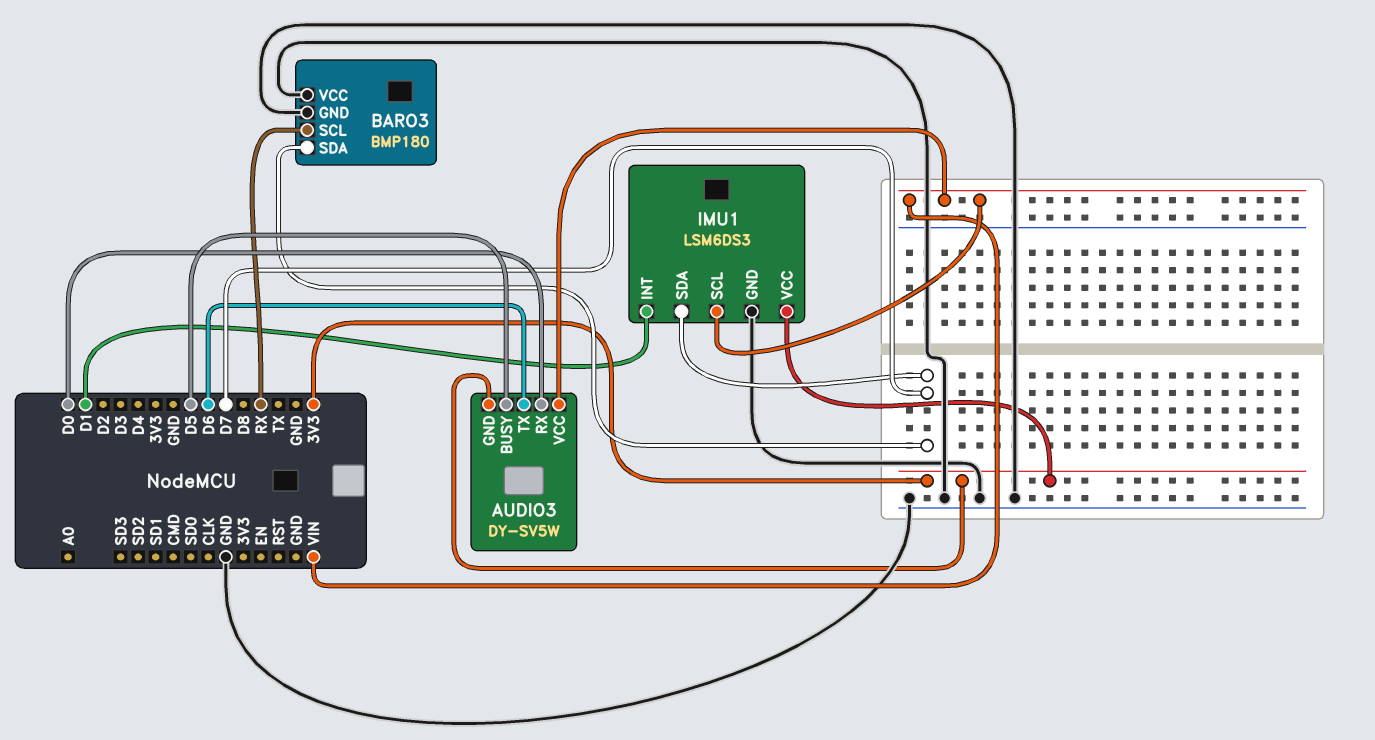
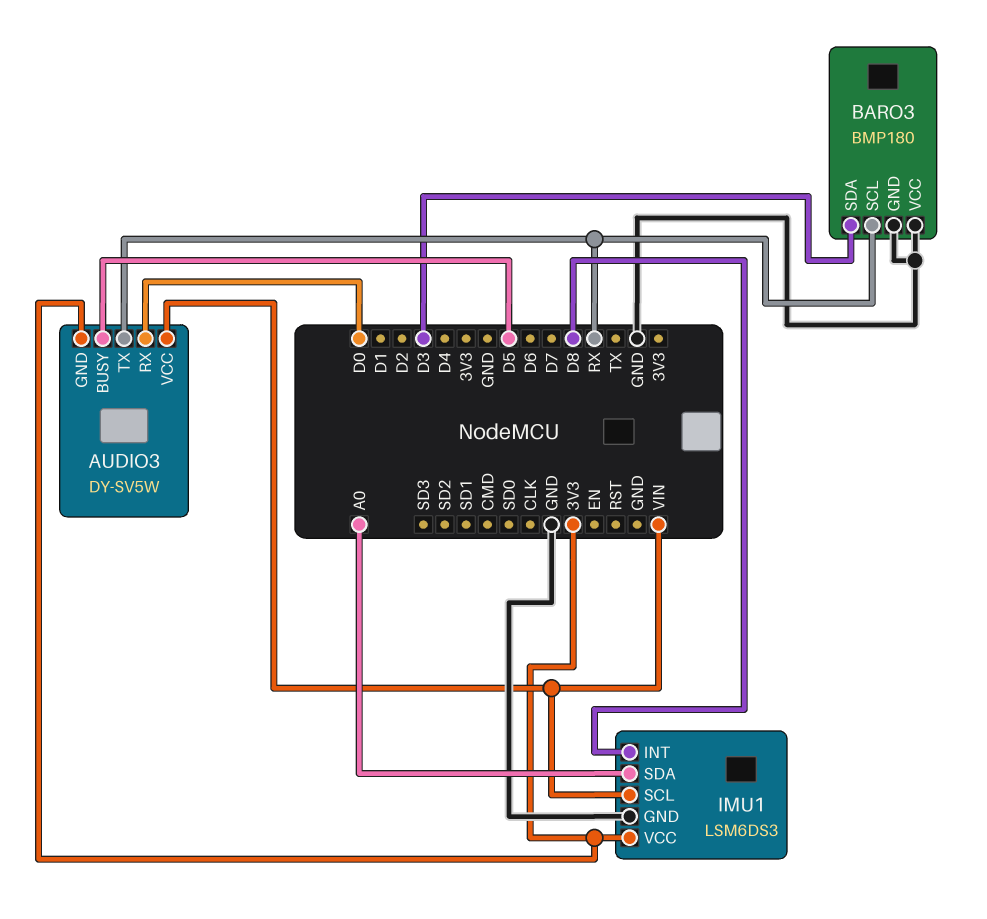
AUDIO3 pin TX: D6 -> RX
BARO3 pin SDA: D7 -> D3
IMU1 pin INT: D1 -> D8
IMU1 pin SDA: D7 -> A0

